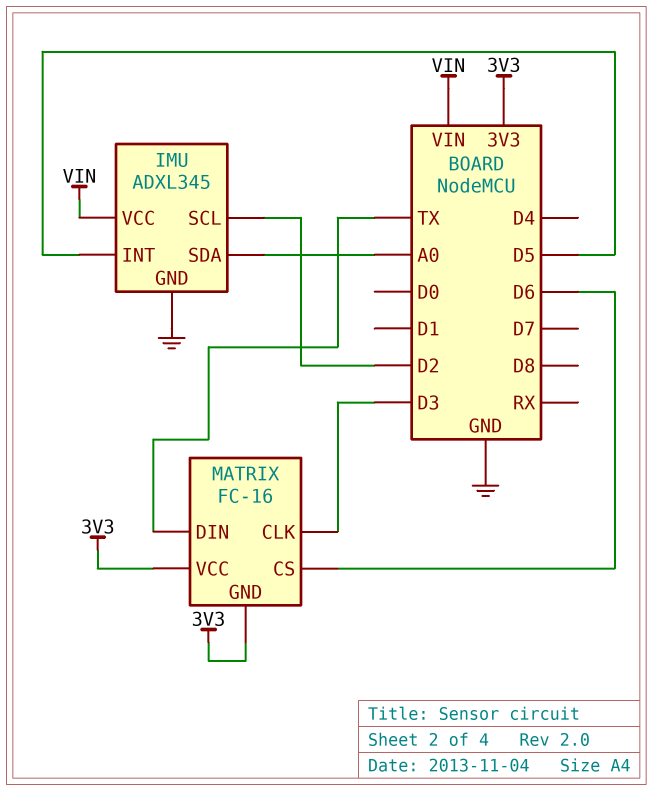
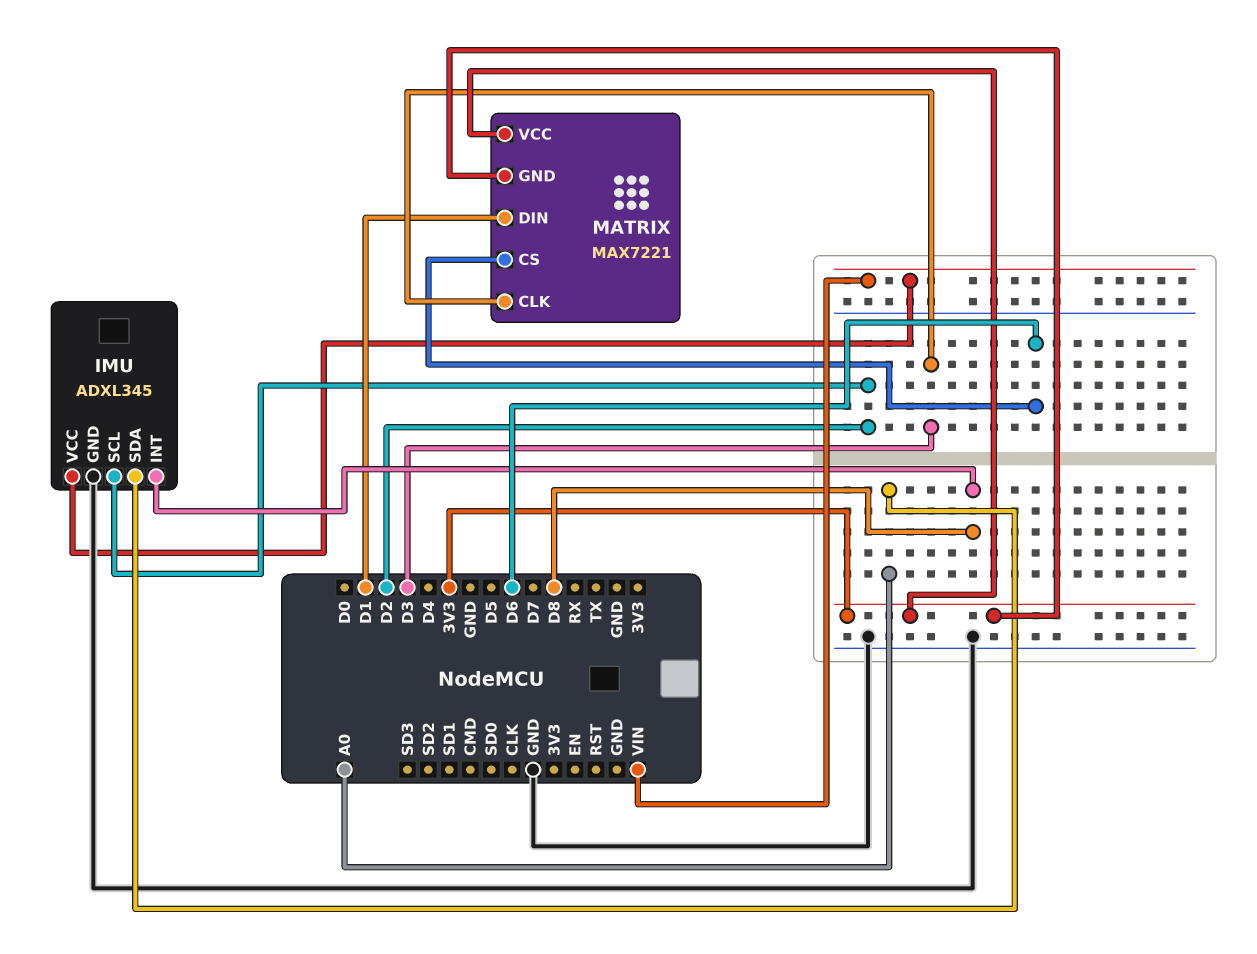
IMU pin INT: D5 -> D8
MATRIX: FC-16 -> MAX7221
MATRIX pin DIN: TX -> D1

